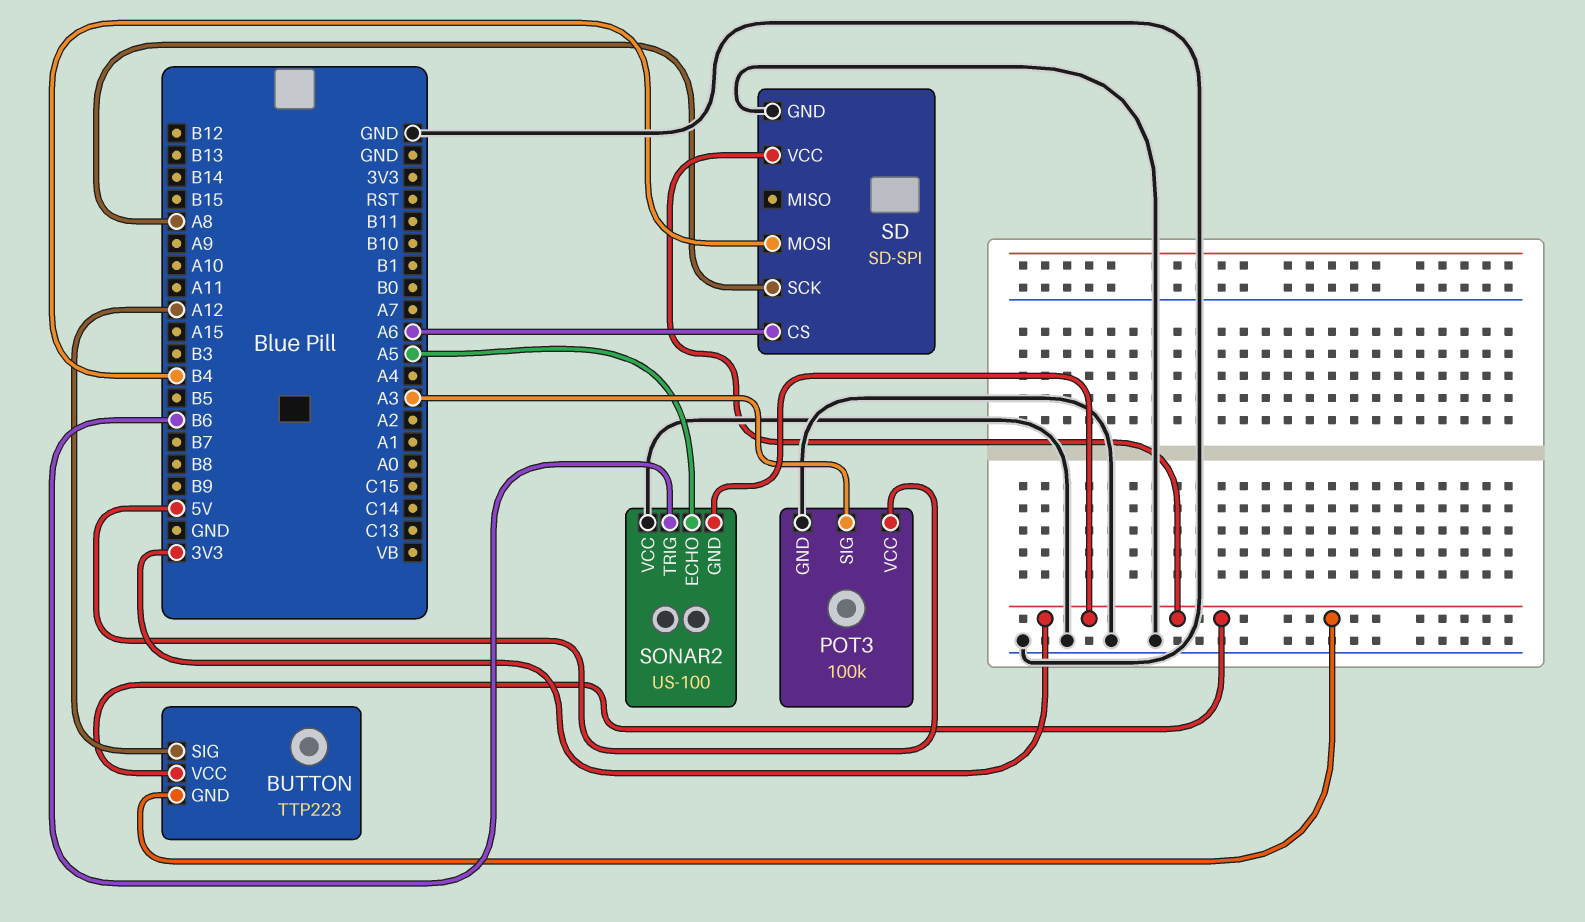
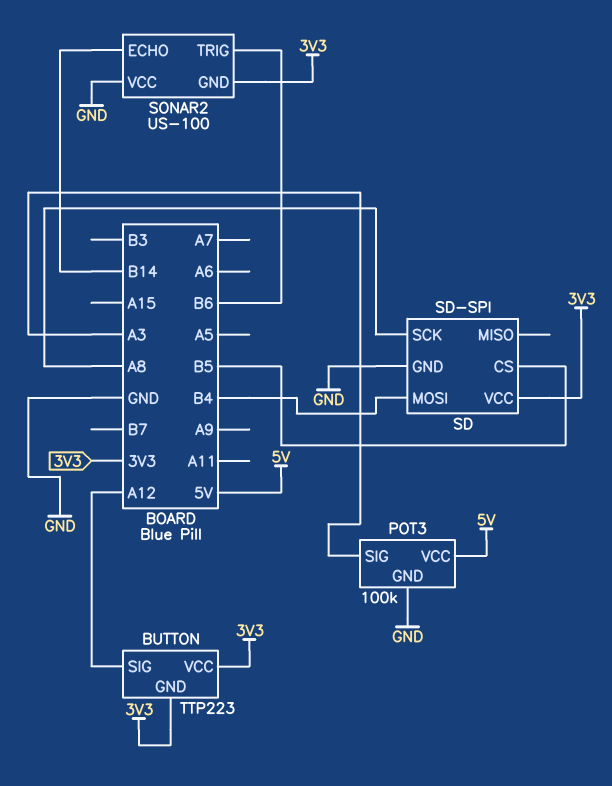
SD pin CS: A6 -> B5
SONAR2 pin ECHO: A5 -> B14

